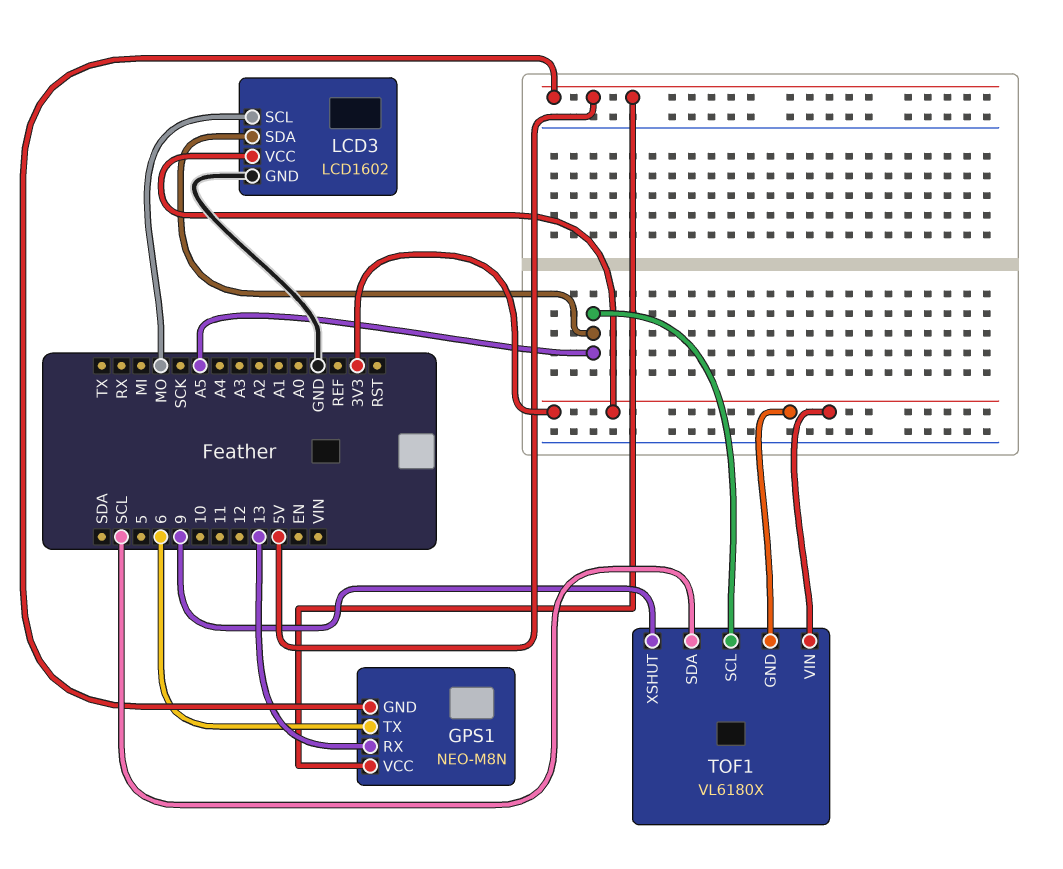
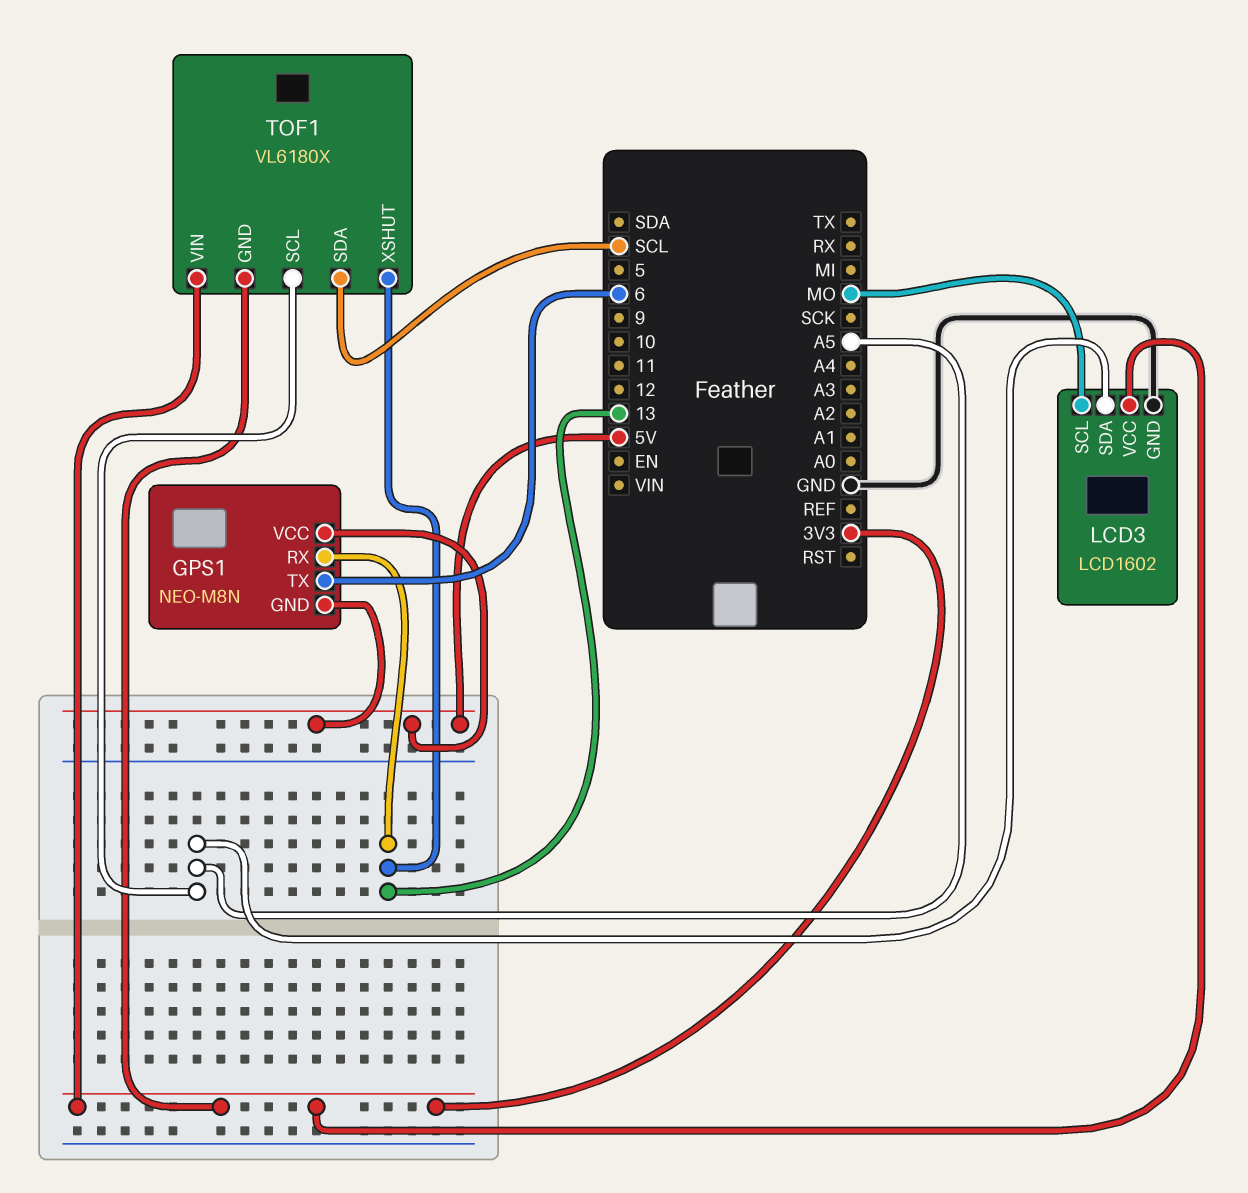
TOF1 pin XSHUT: 9 -> 13

